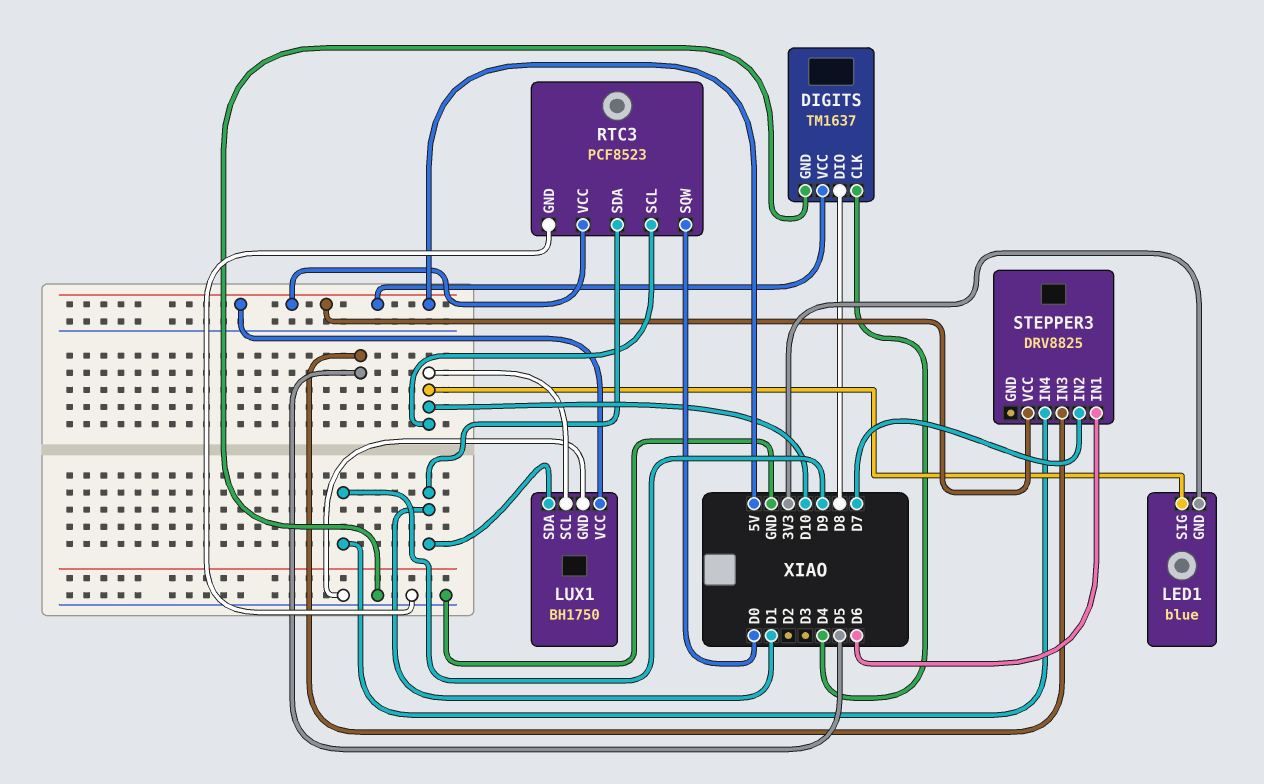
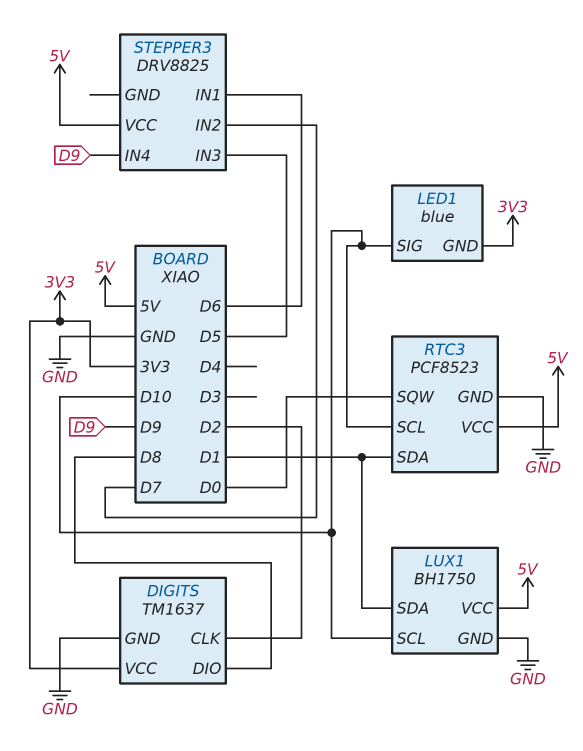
DIGITS pin CLK: D4 -> D2
DIGITS pin VCC: 5V -> 3V3

